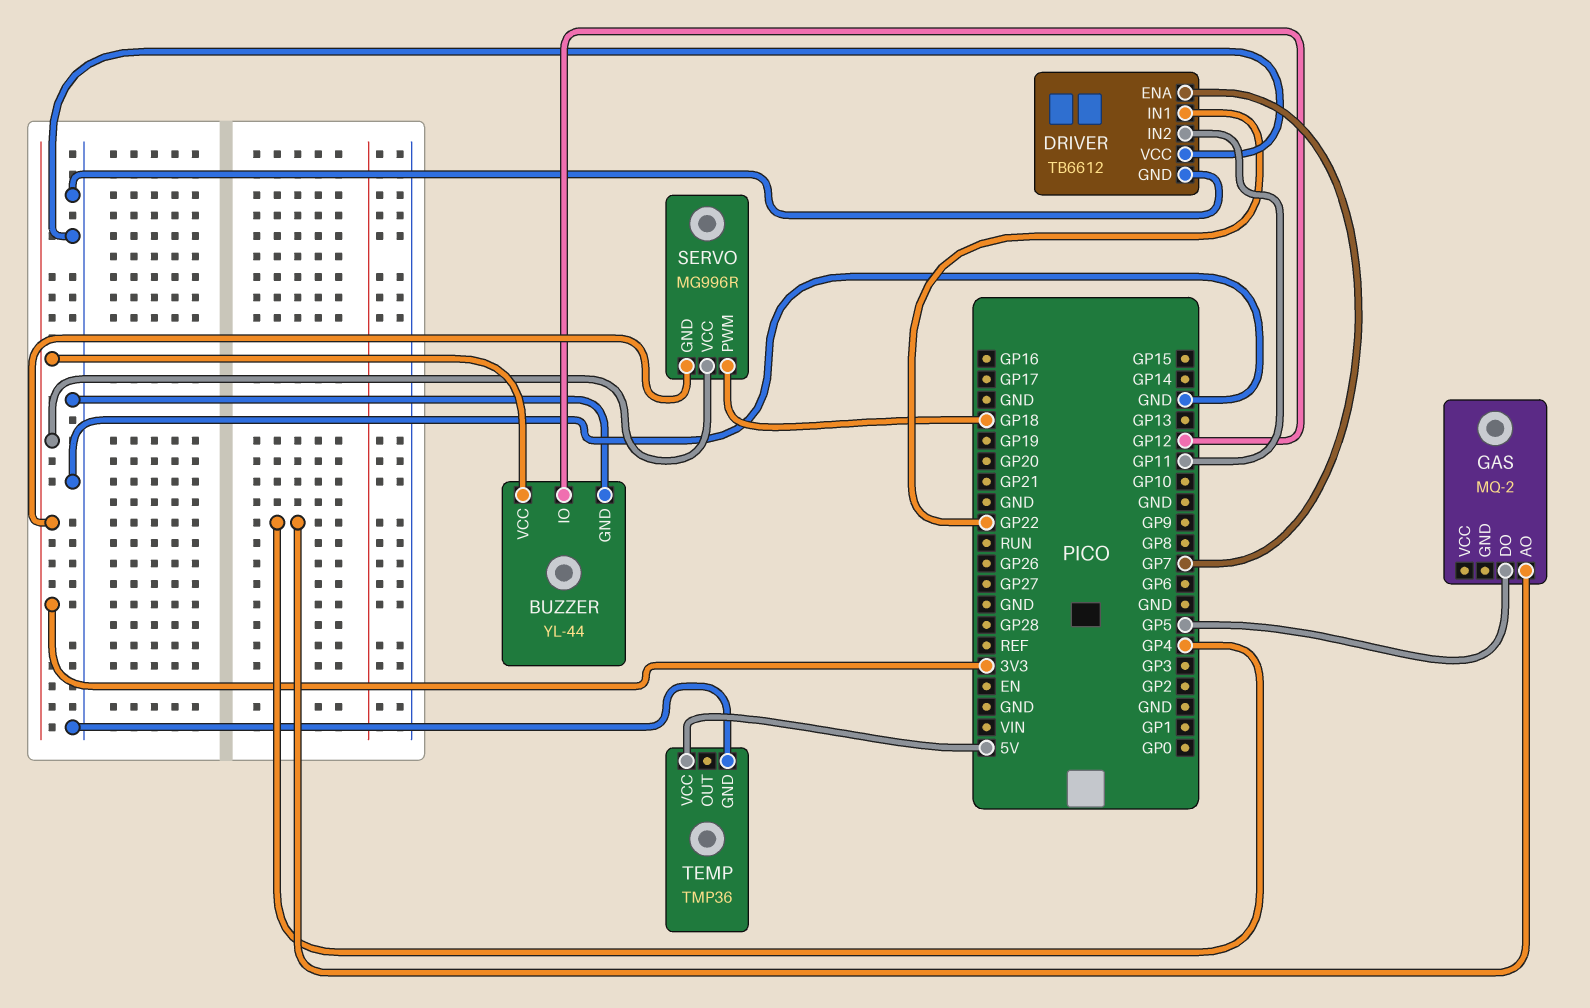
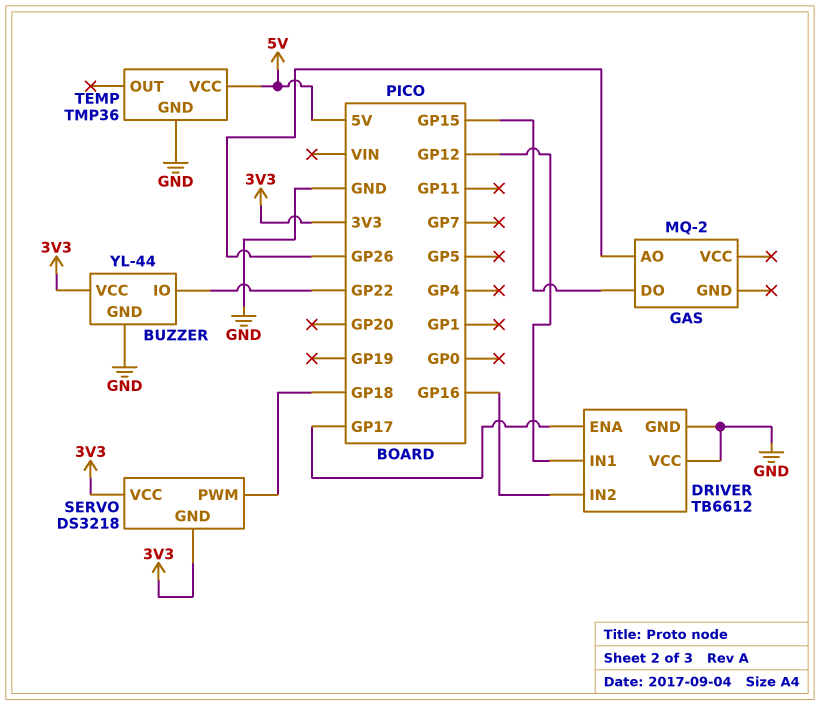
BUZZER pin IO: GP12 -> GP22
DRIVER pin ENA: GP7 -> GP17
DRIVER pin IN1: GP22 -> GP12
DRIVER pin IN2: GP11 -> GP16
GAS pin AO: GP4 -> GP26
GAS pin DO: GP5 -> GP15
SERVO: MG996R -> DS3218

